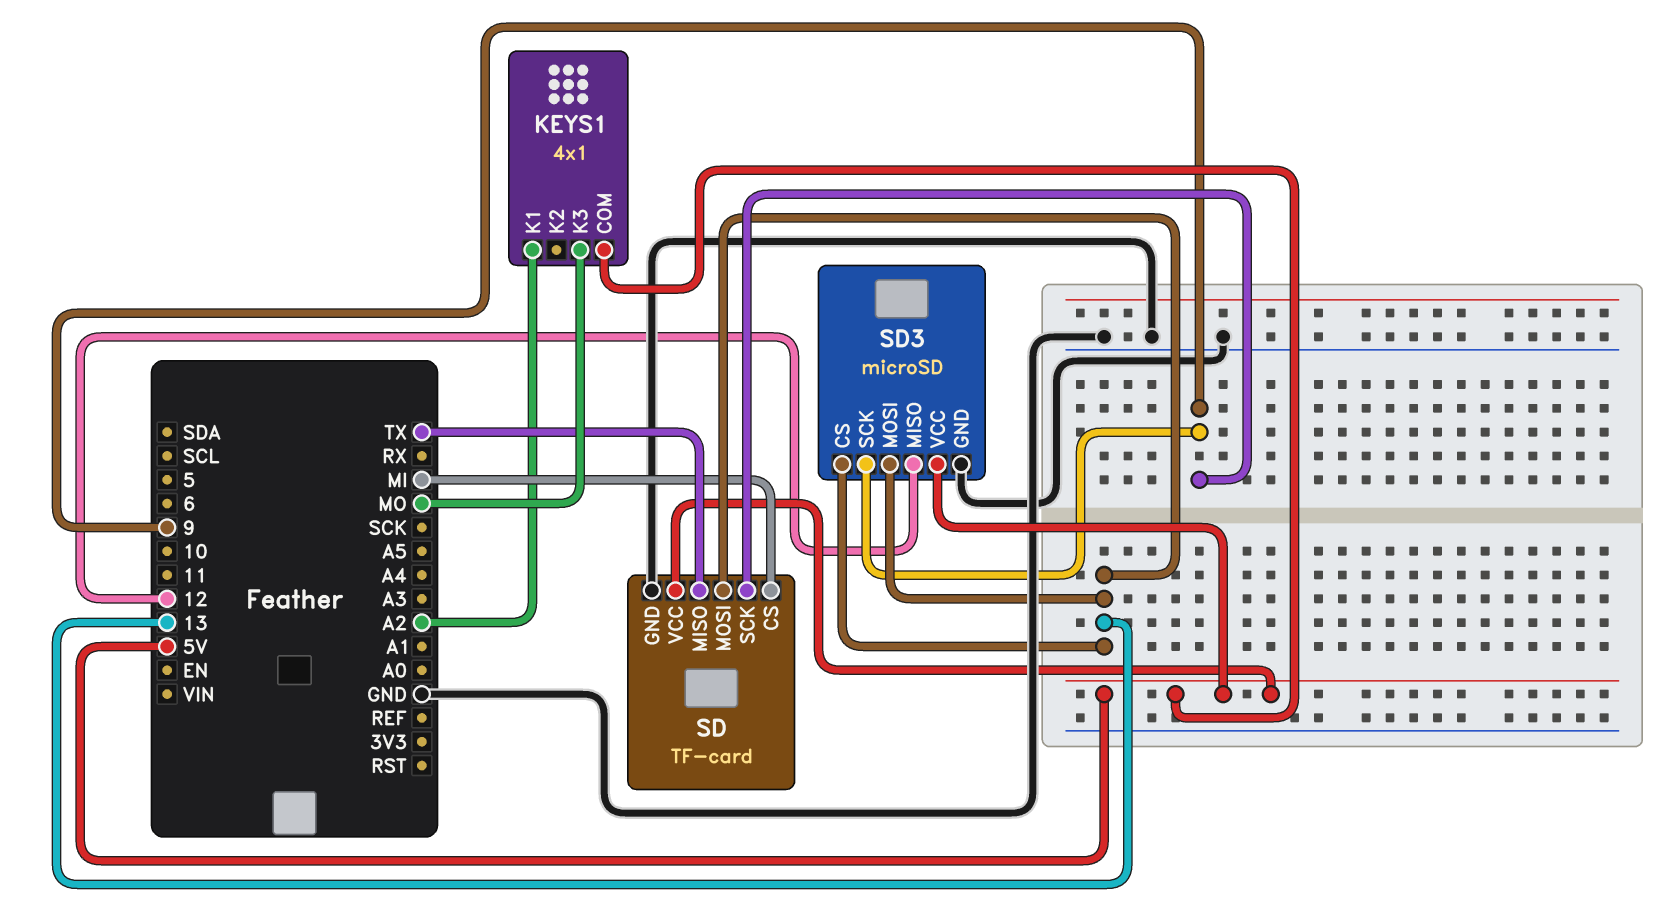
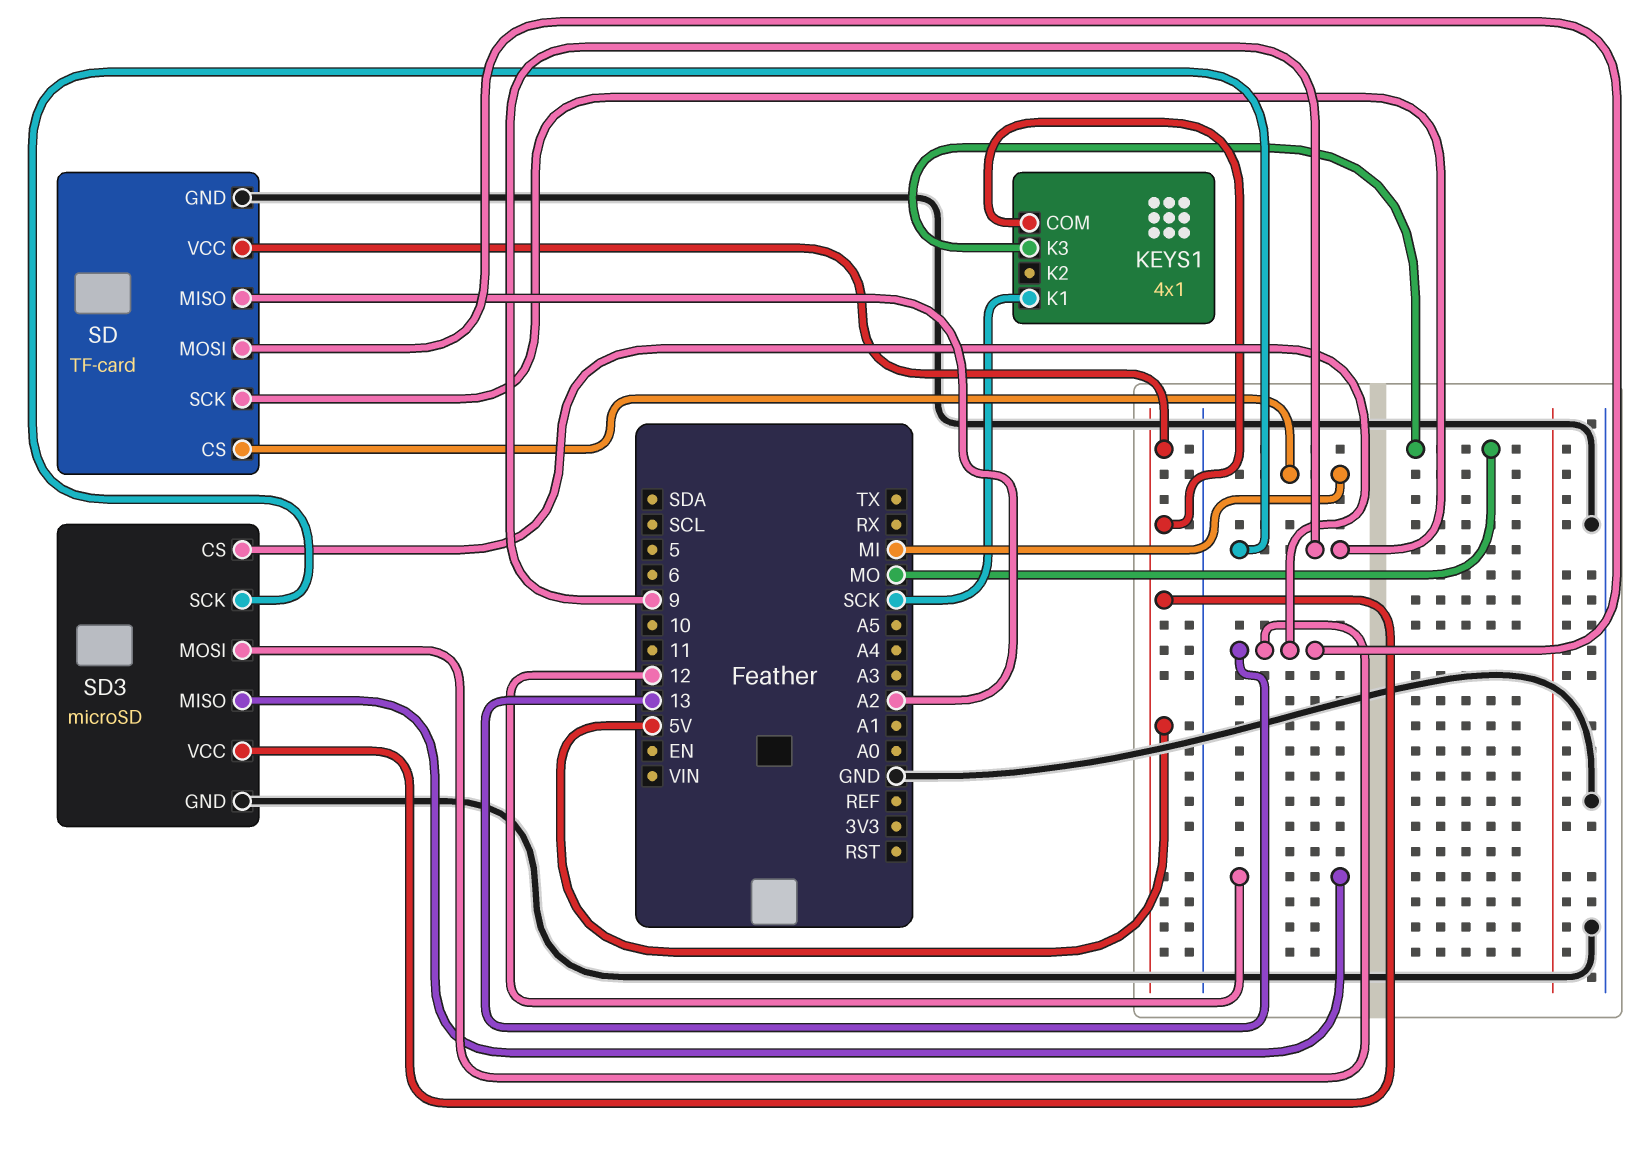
KEYS1 pin K1: A2 -> SCK
SD pin MISO: TX -> A2

